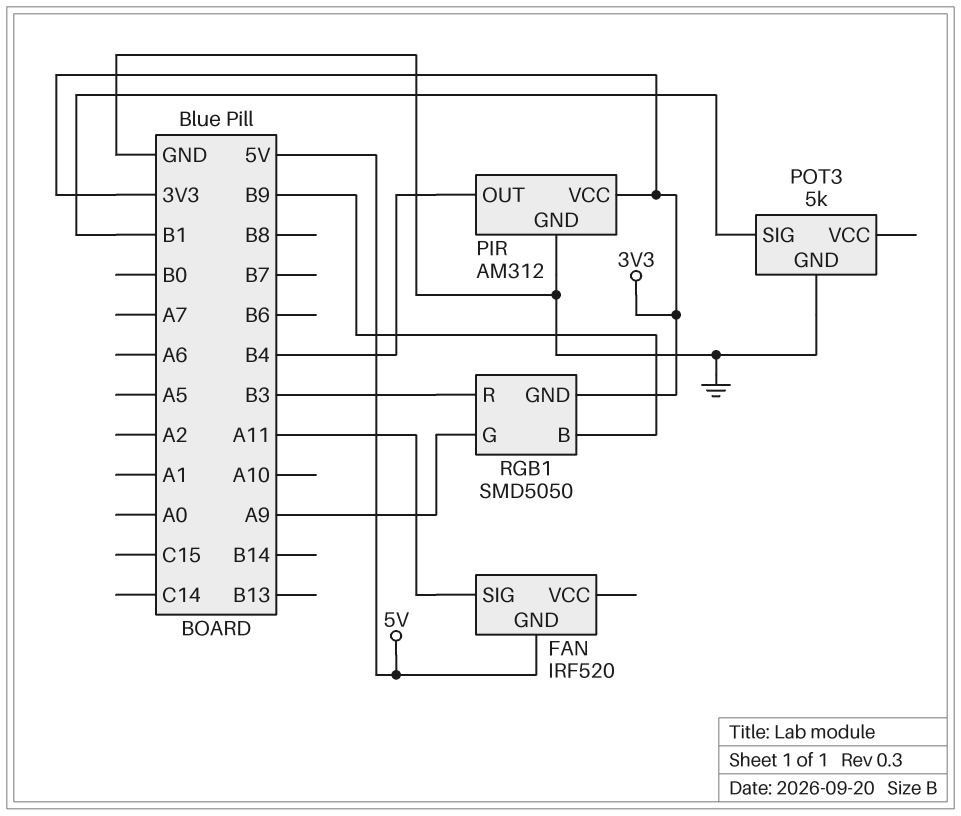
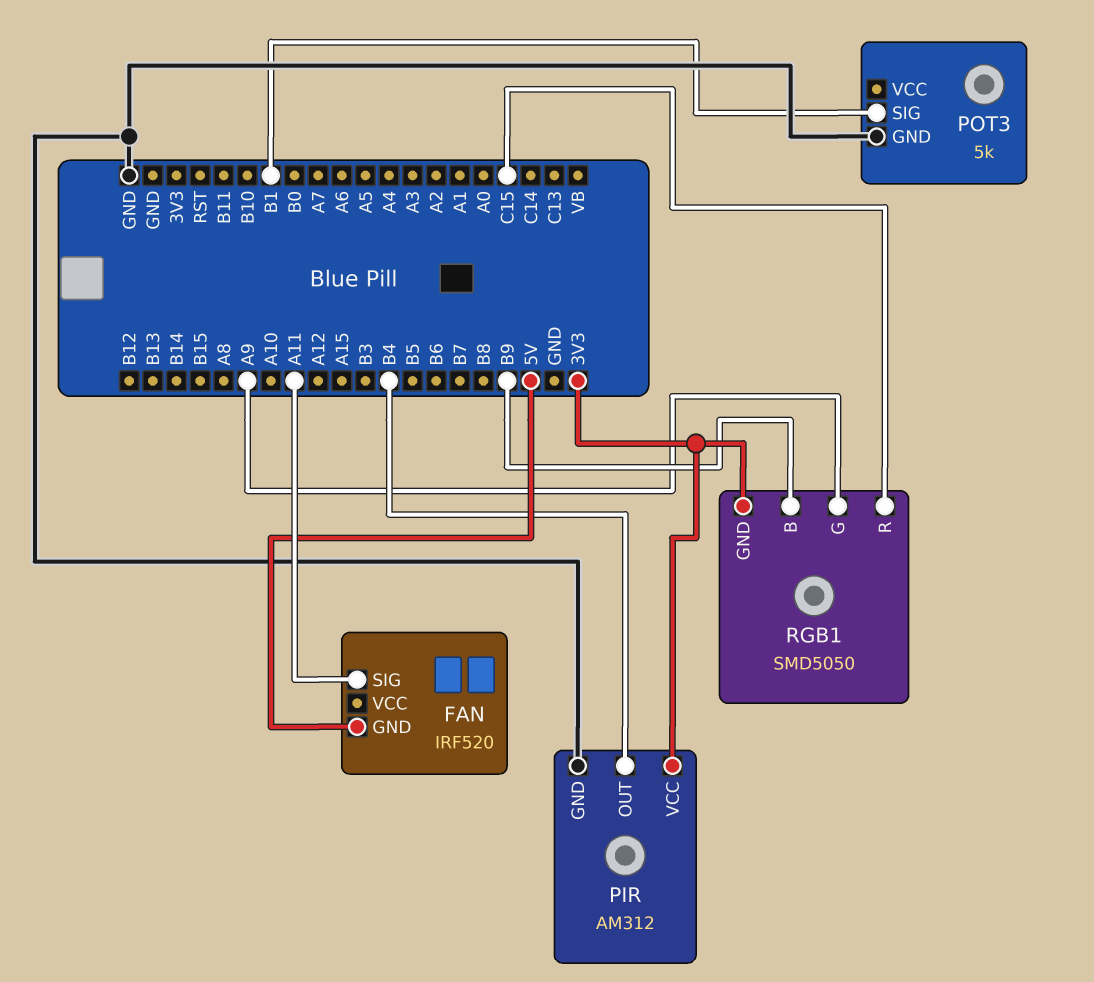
RGB1 pin R: B3 -> C15

